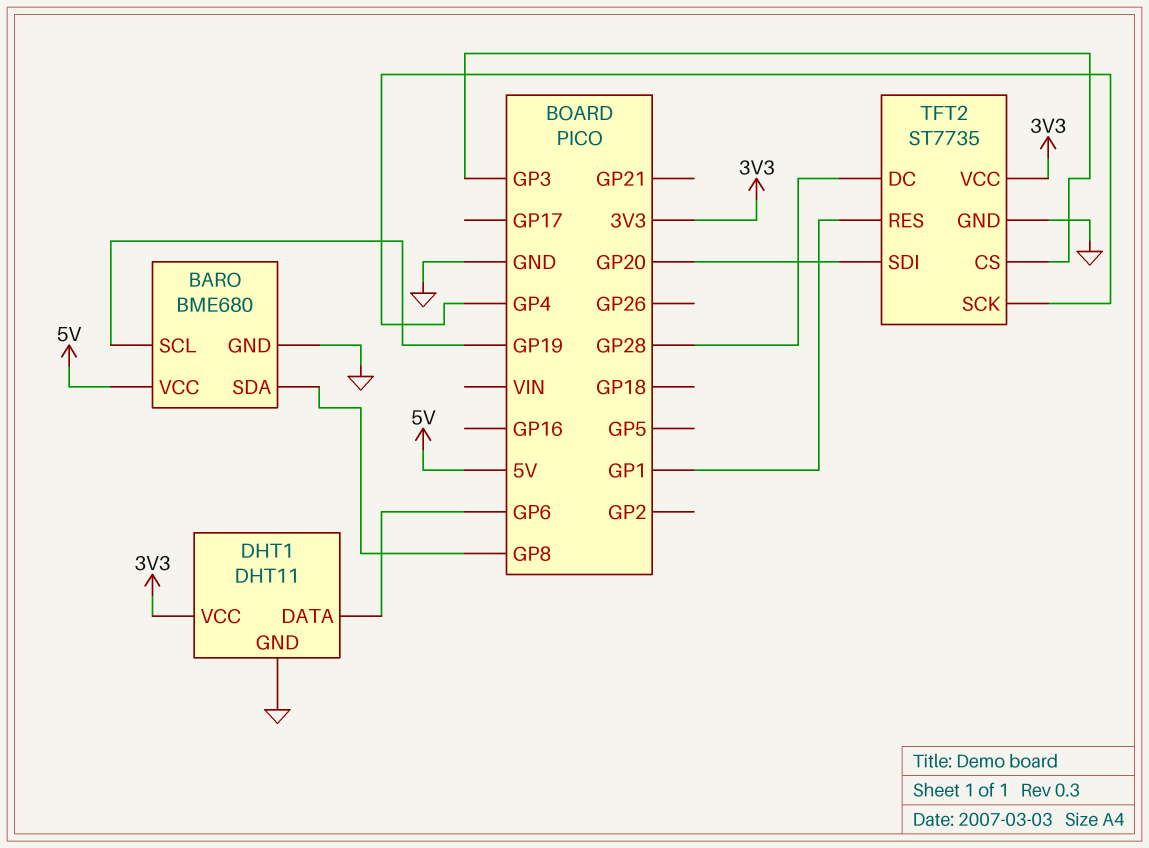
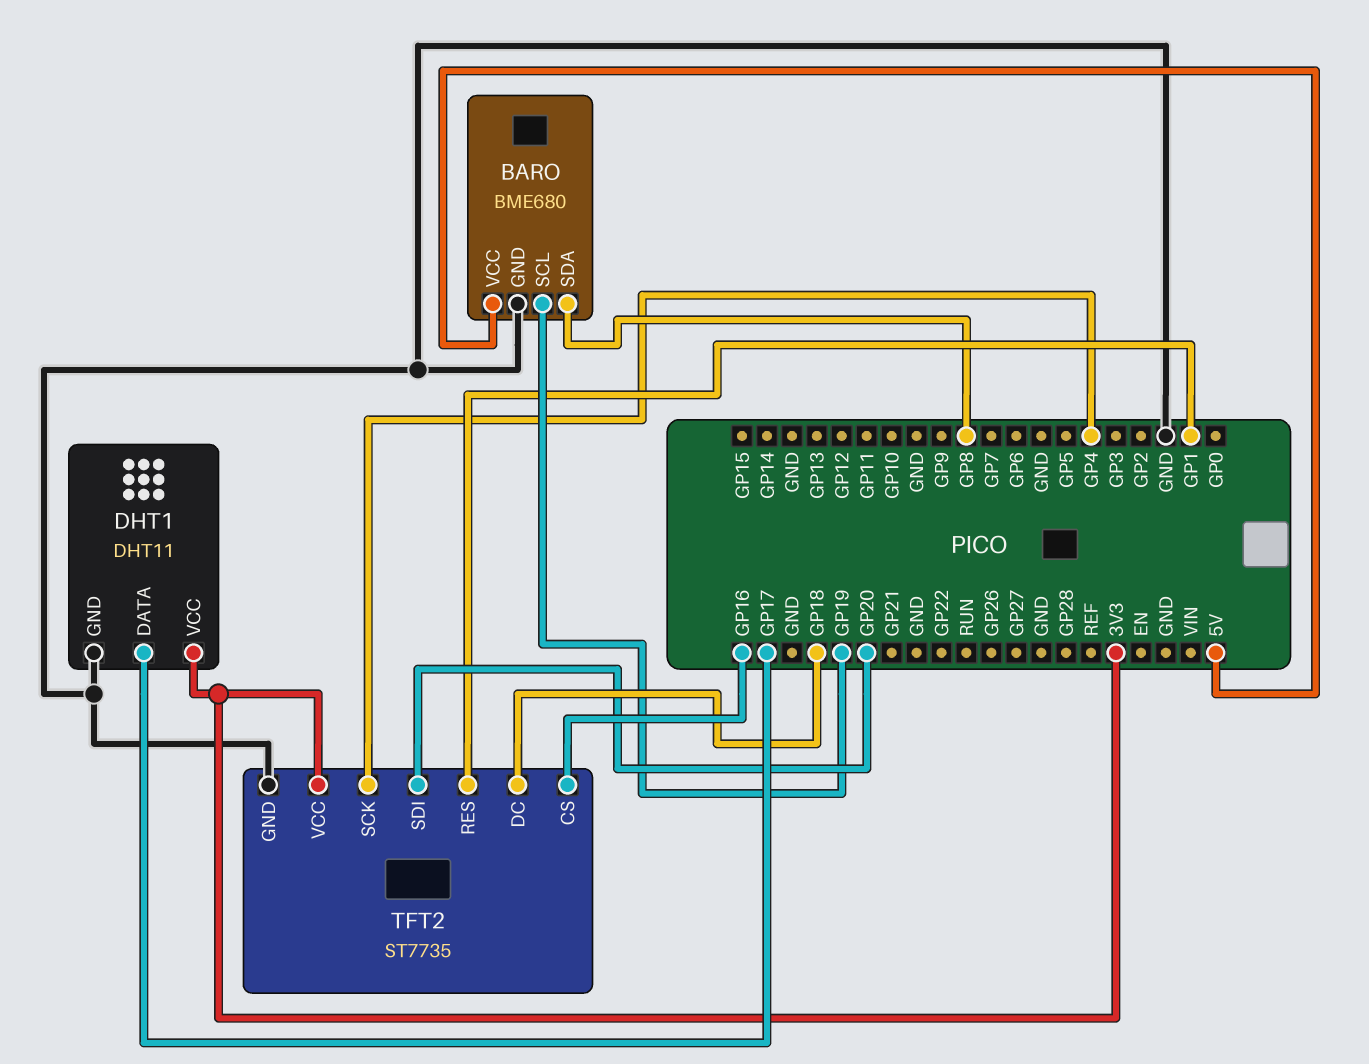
DHT1 pin DATA: GP6 -> GP17
TFT2 pin CS: GP3 -> GP16
TFT2 pin DC: GP28 -> GP18

